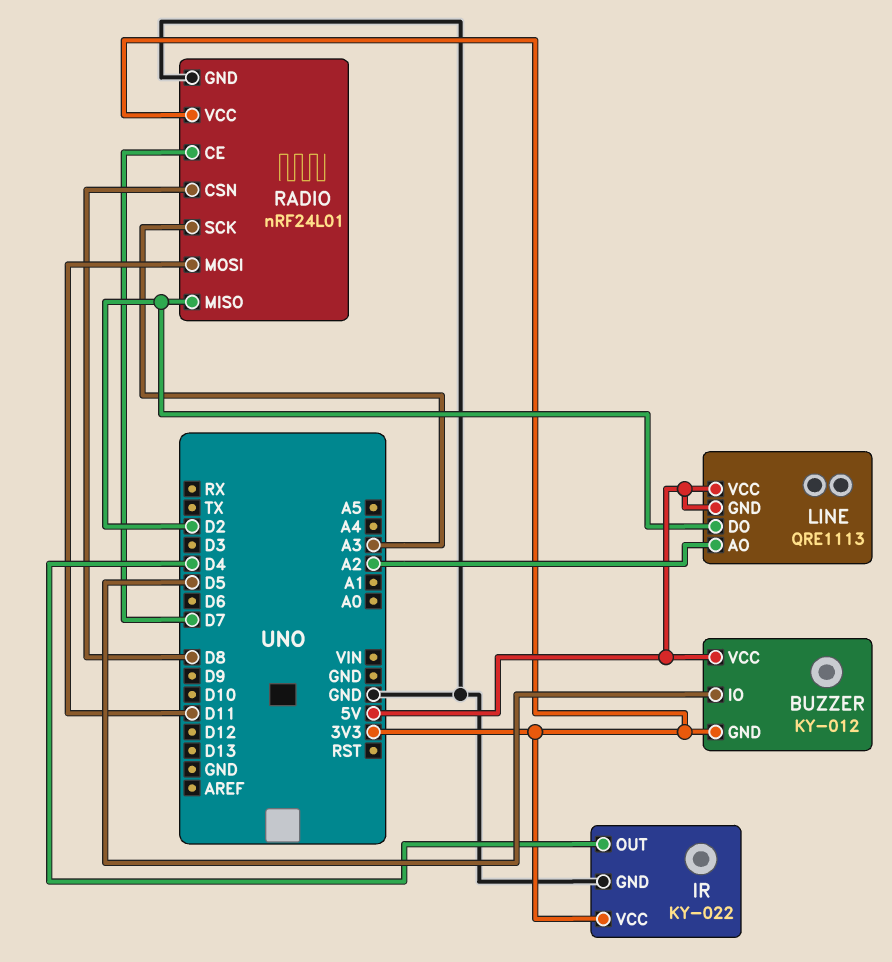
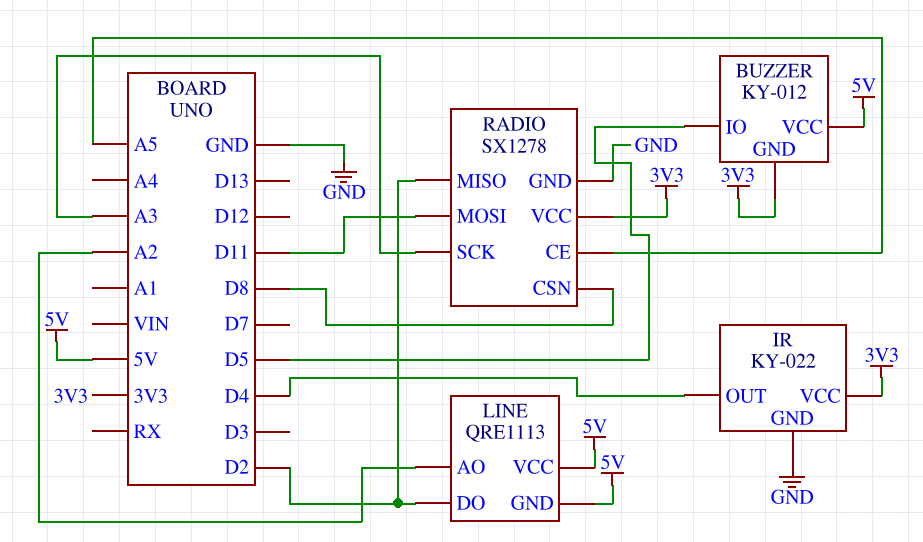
RADIO: nRF24L01 -> SX1278
RADIO pin CE: D7 -> A5

